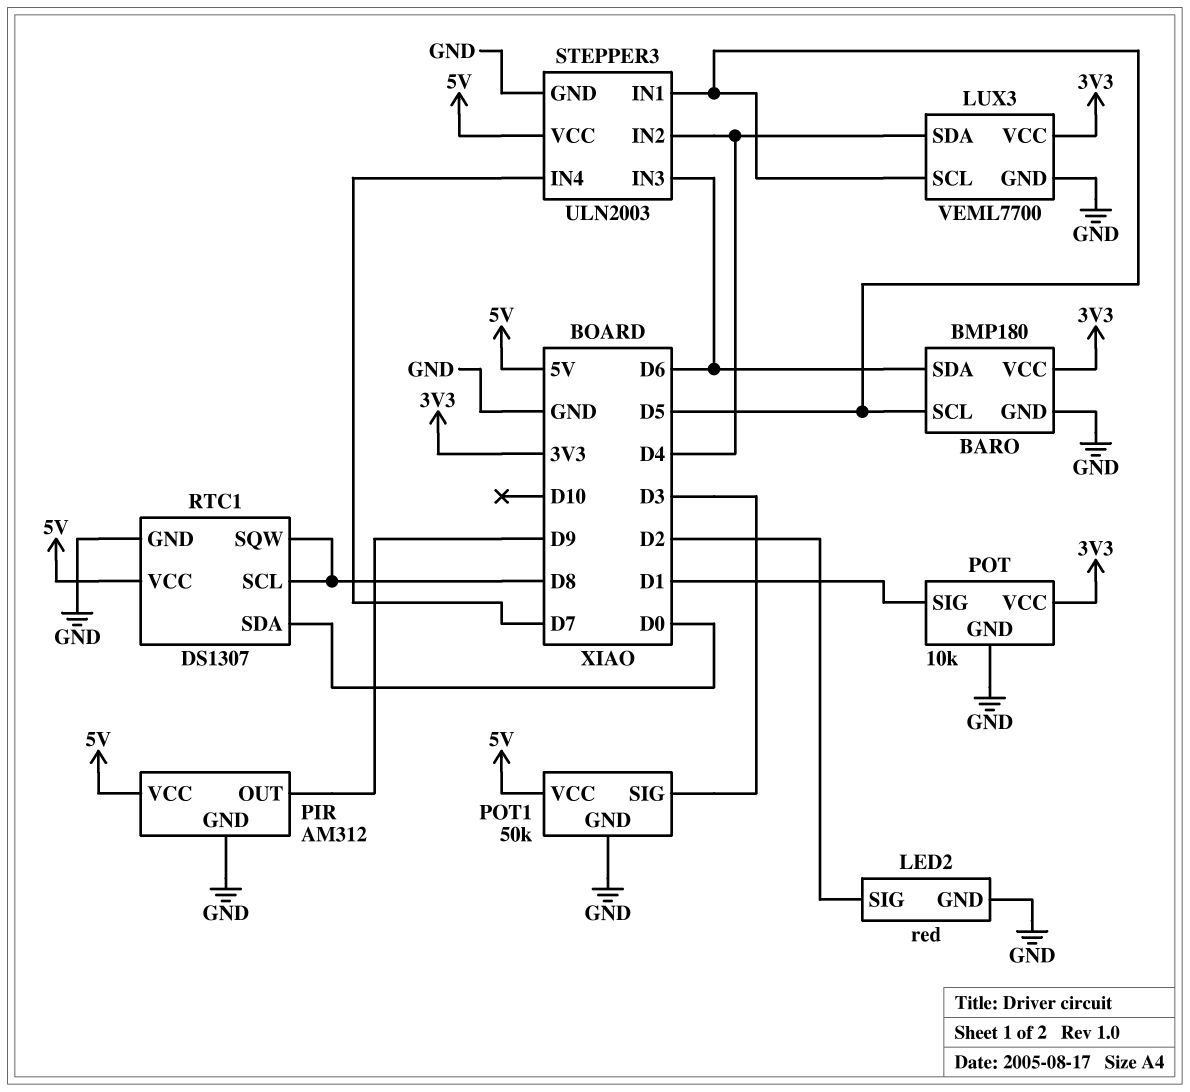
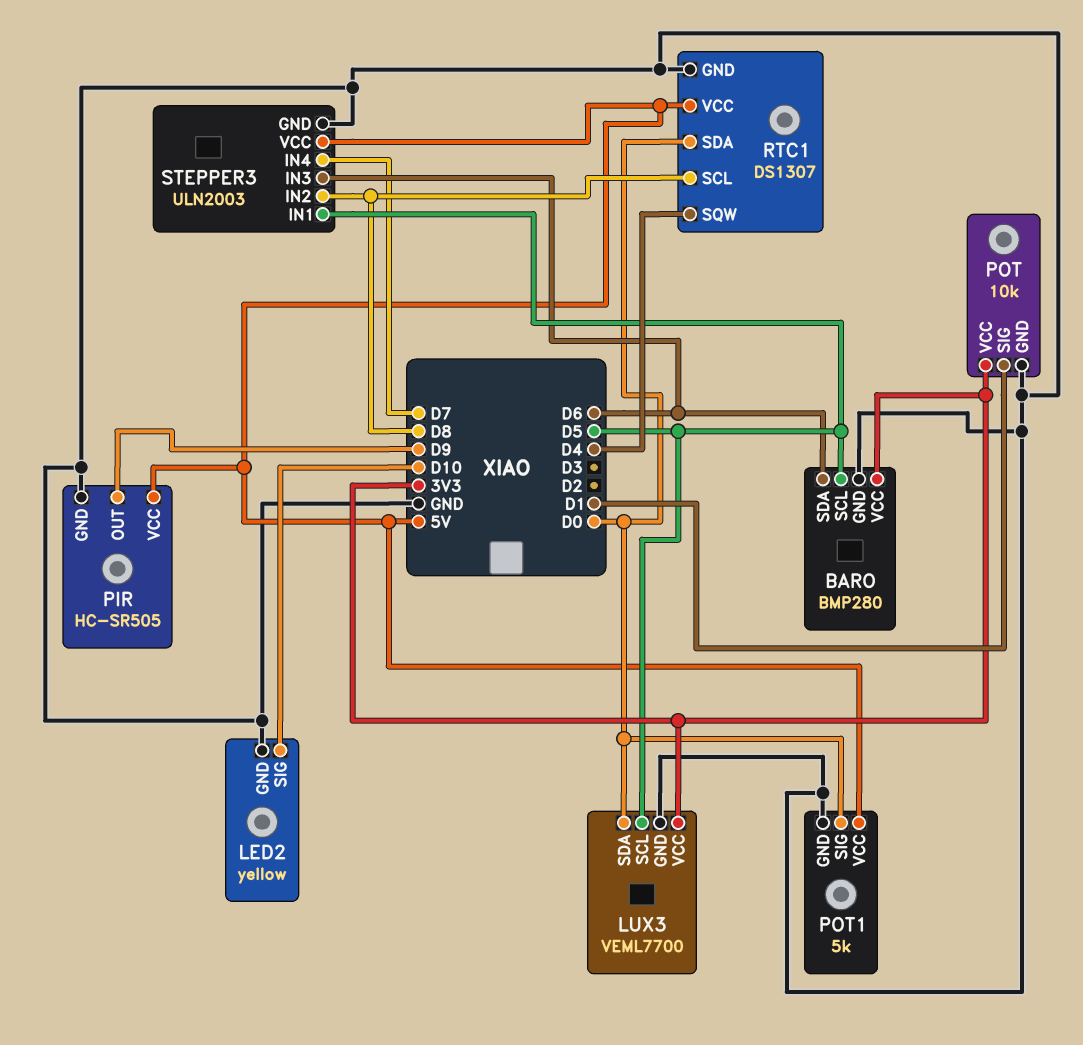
BARO: BMP180 -> BMP280
LED2: red -> yellow
LED2 pin SIG: D2 -> D10
LUX3 pin SDA: D4 -> D0
PIR: AM312 -> HC-SR505
POT1: 50k -> 5k
POT1 pin SIG: D3 -> D0
RTC1 pin SQW: D8 -> D4
STEPPER3 pin IN2: D4 -> D8

